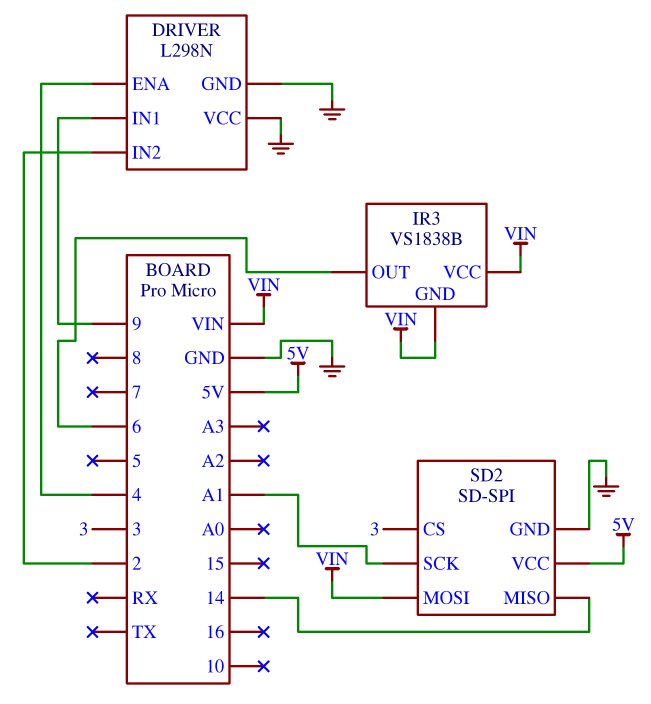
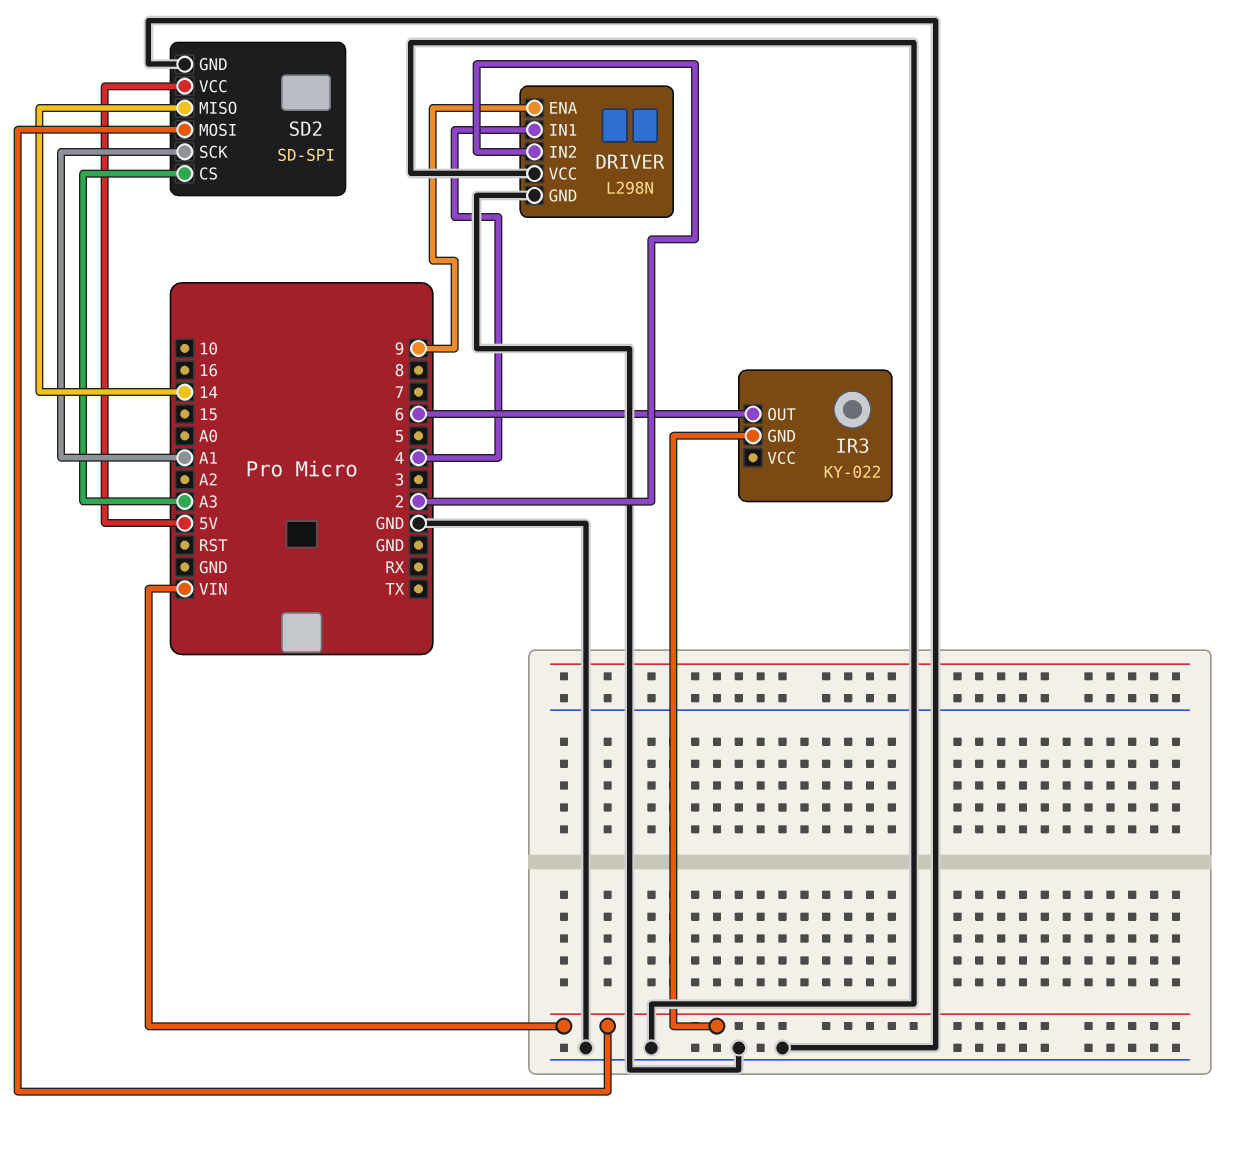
DRIVER pin ENA: 4 -> 9
DRIVER pin IN1: 9 -> 4
IR3: VS1838B -> KY-022
IR3 pin VCC: VIN -> none
SD2 pin CS: 3 -> A3

